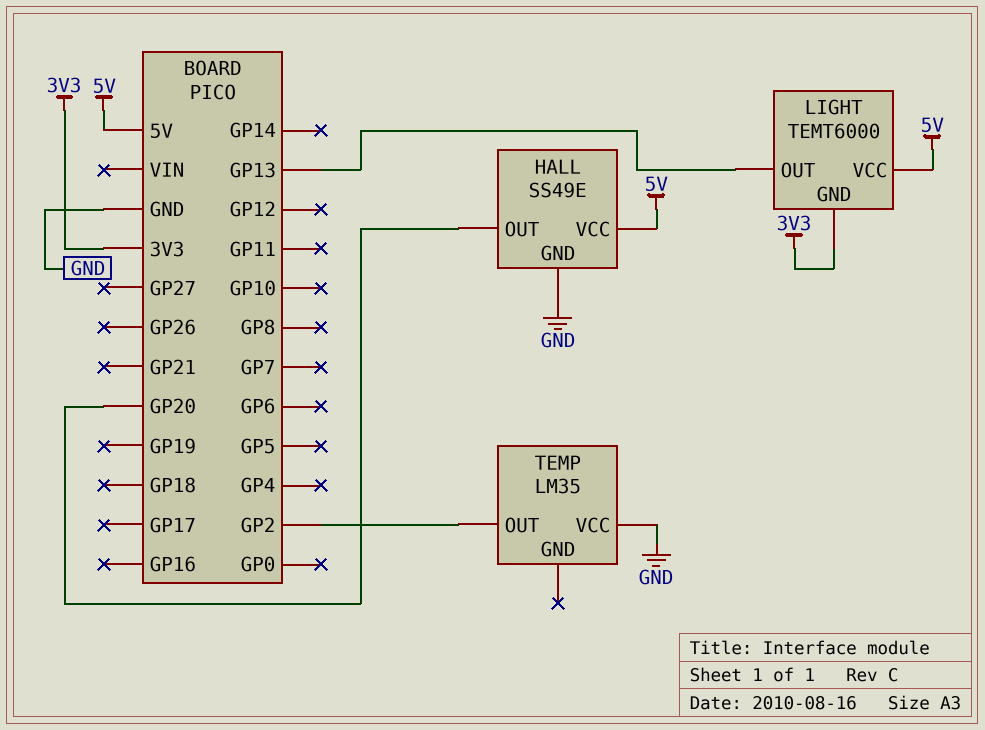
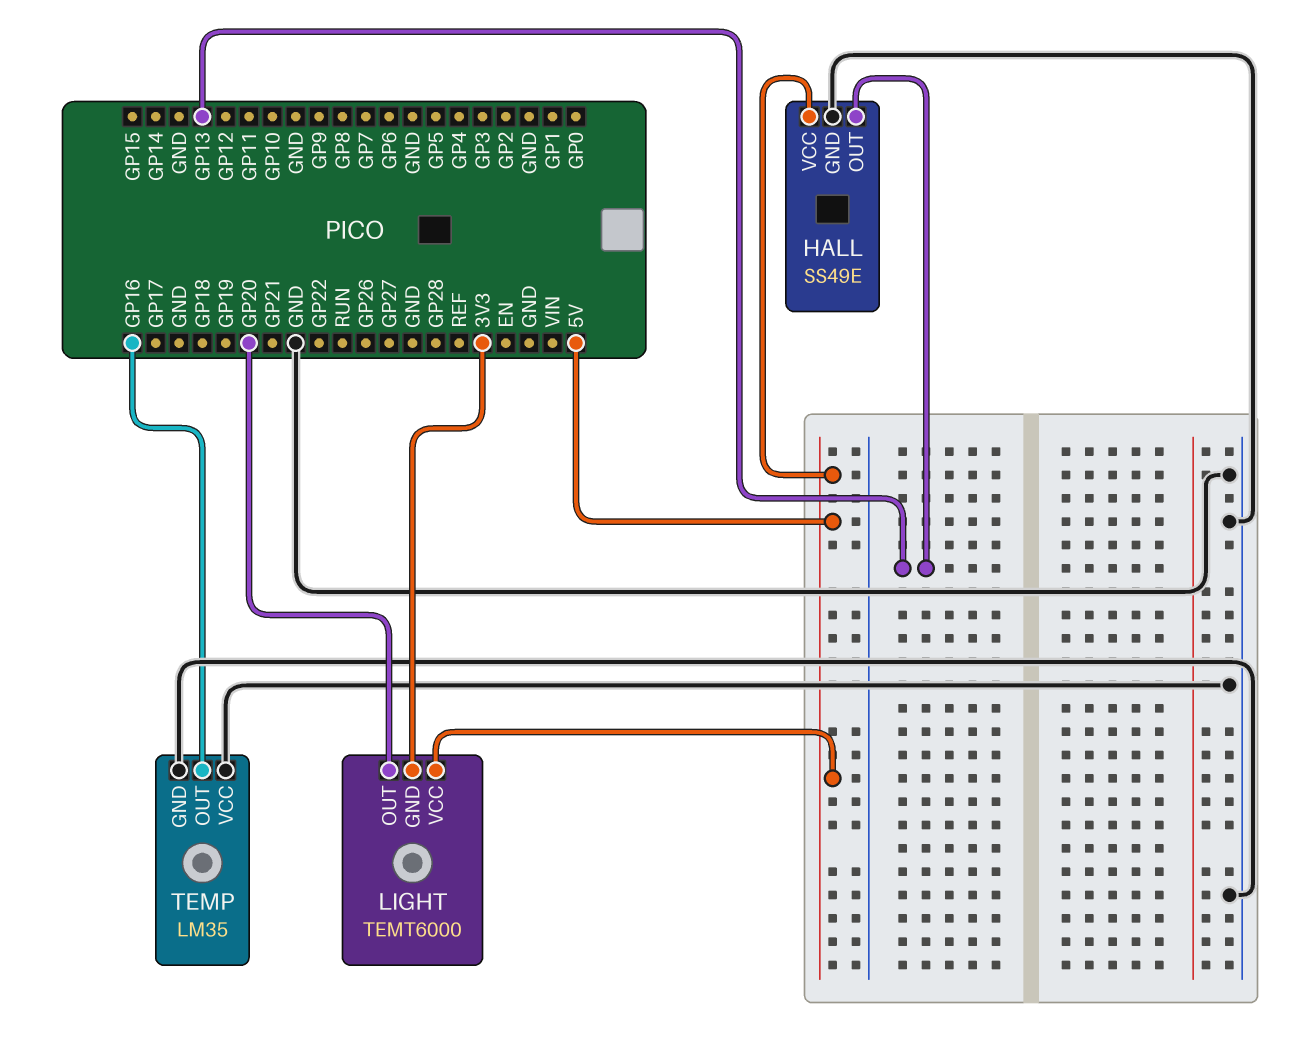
HALL pin OUT: GP20 -> GP13
LIGHT pin OUT: GP13 -> GP20
TEMP pin GND: none -> GND
TEMP pin OUT: GP2 -> GP16

